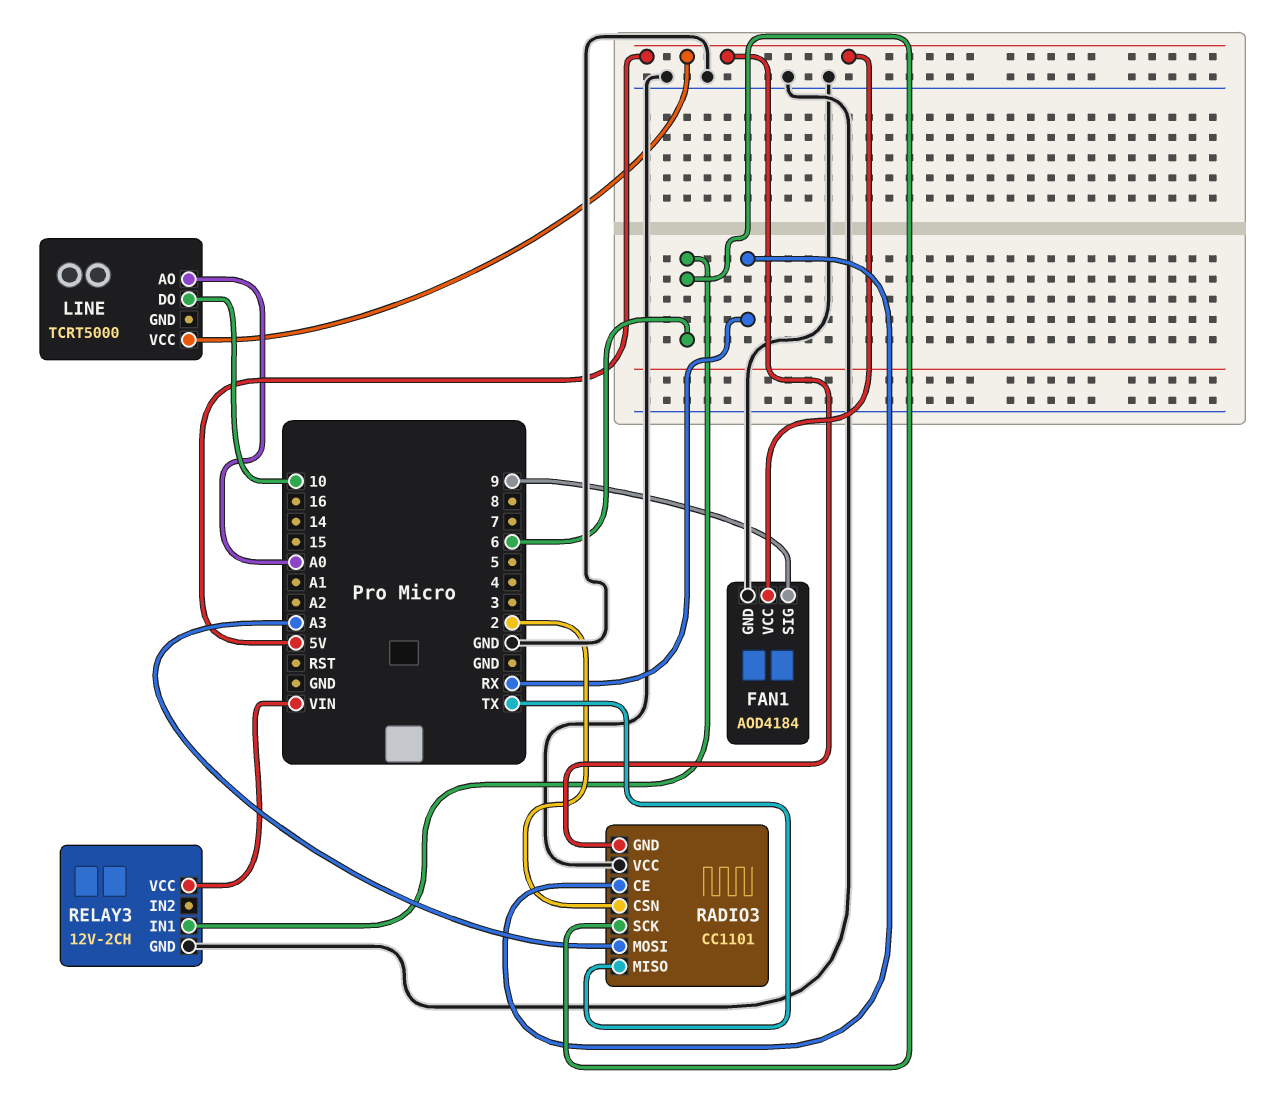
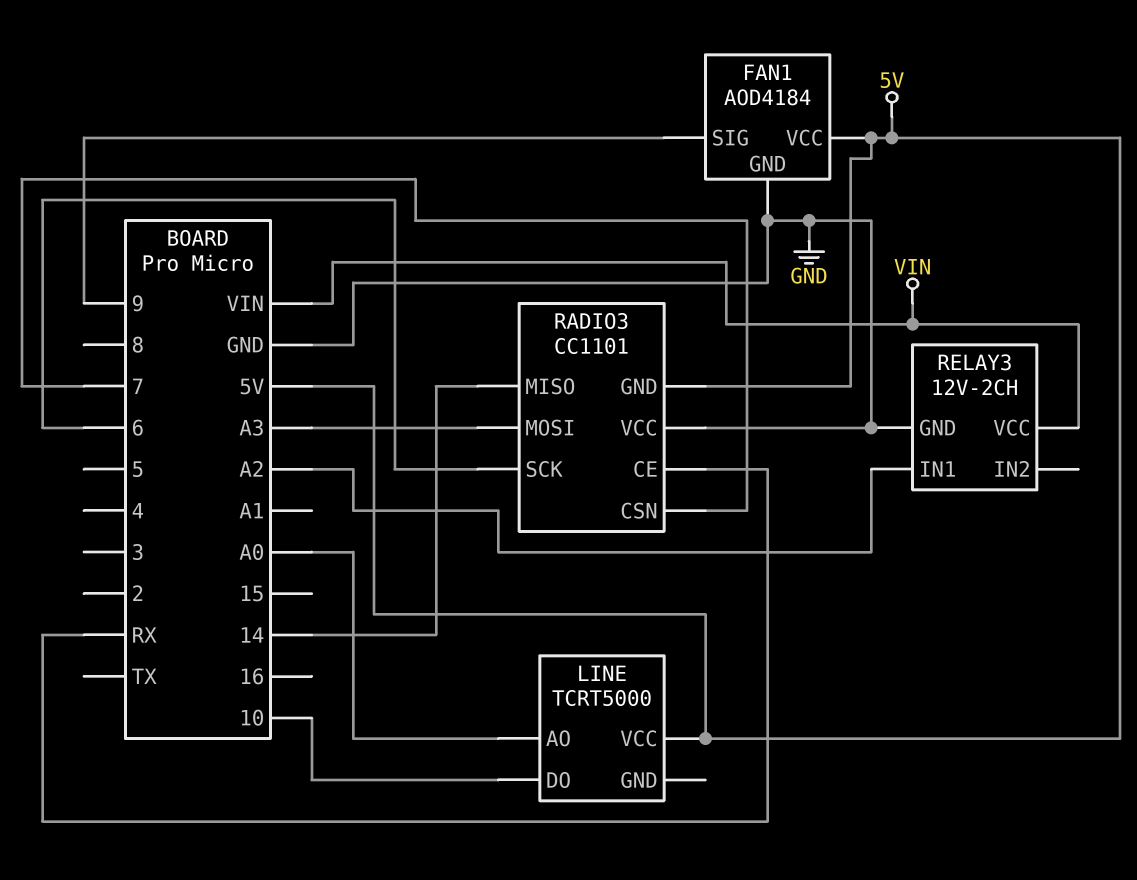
RADIO3 pin CSN: 2 -> 7
RADIO3 pin MISO: TX -> 14
RELAY3 pin IN1: 6 -> A2

